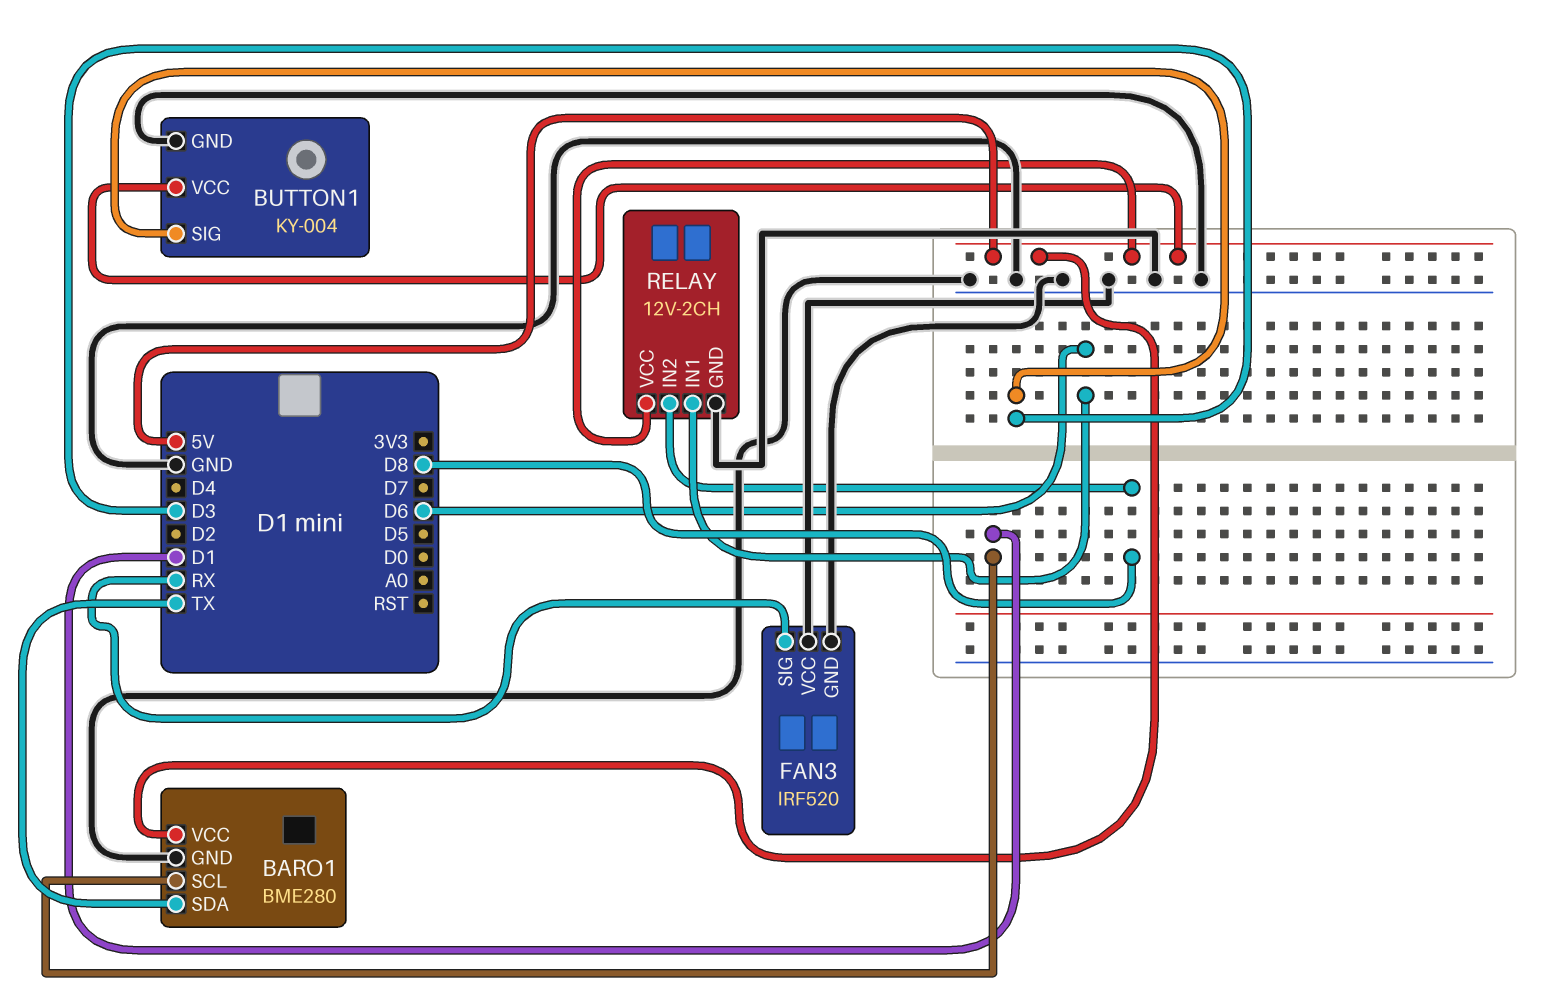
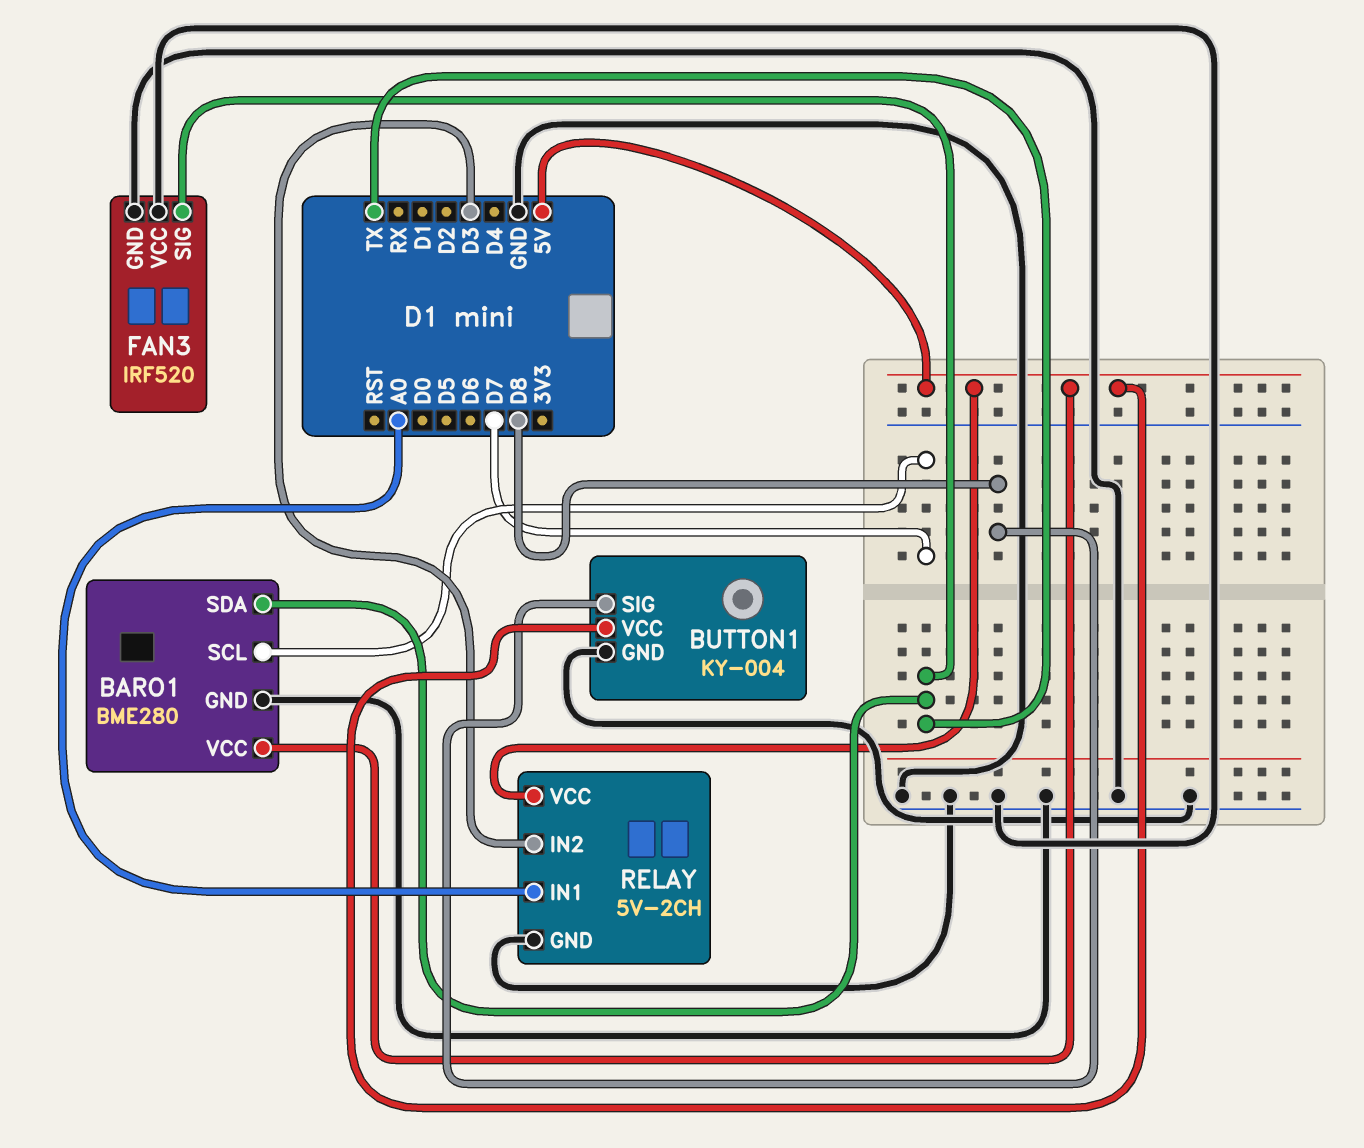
BARO1 pin SCL: D1 -> D7
BUTTON1 pin SIG: D3 -> D8
FAN3 pin SIG: RX -> TX
RELAY: 12V-2CH -> 5V-2CH
RELAY pin IN1: D6 -> A0
RELAY pin IN2: D8 -> D3

